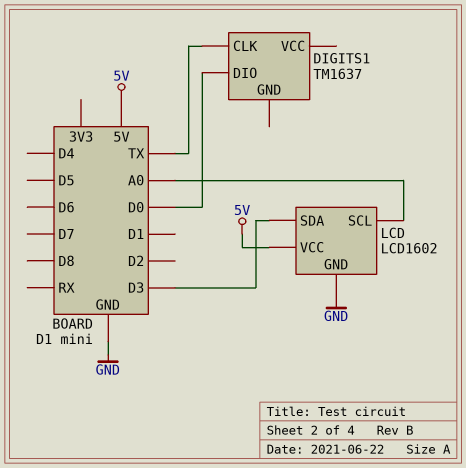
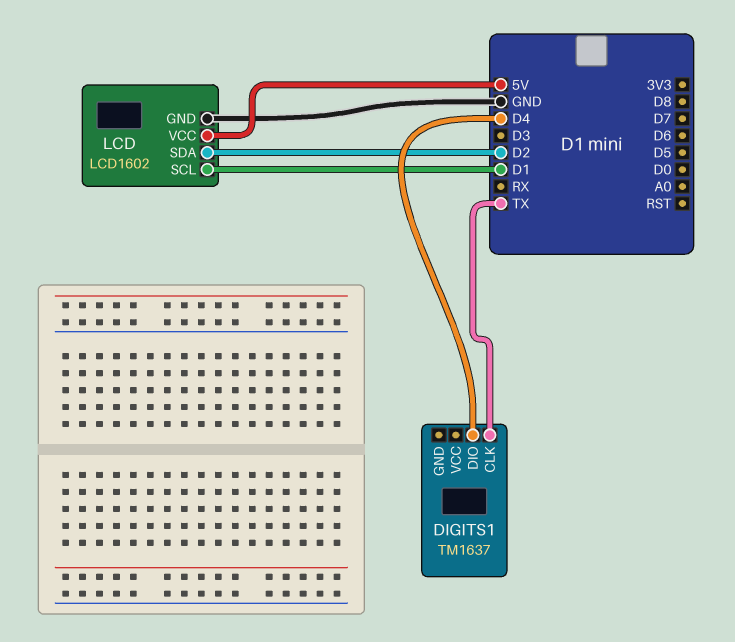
DIGITS1 pin DIO: D0 -> D4
LCD pin SCL: A0 -> D1
LCD pin SDA: D3 -> D2

